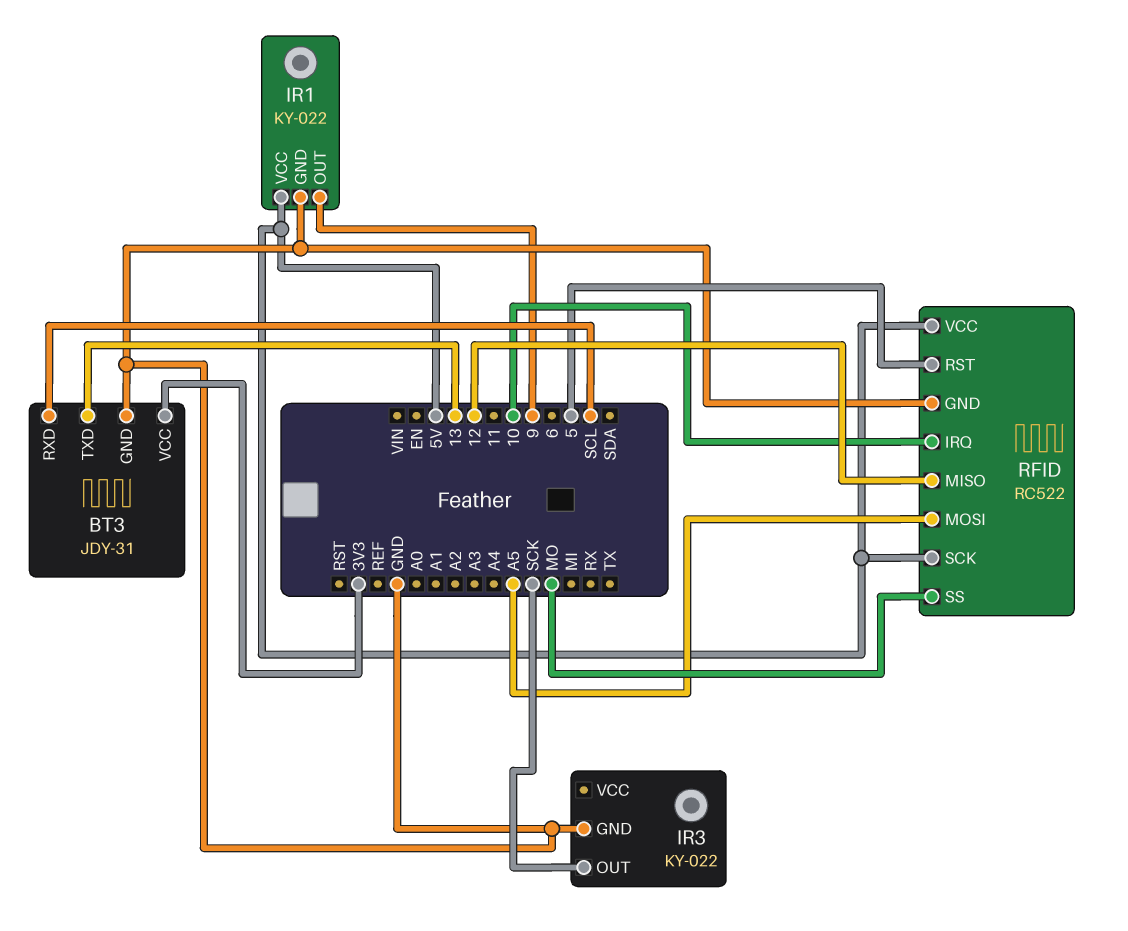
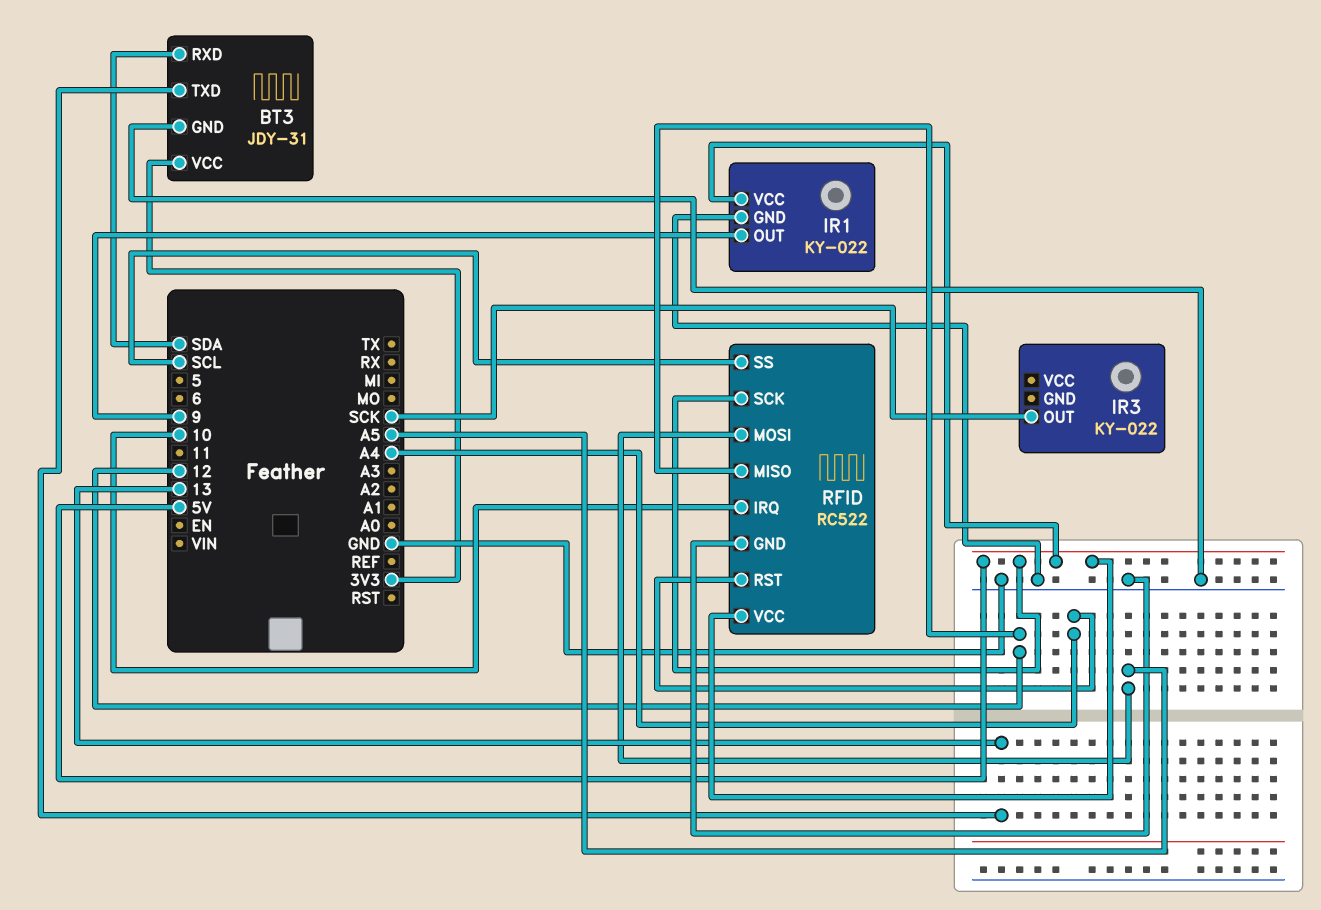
BT3 pin RXD: SCL -> SDA
IR3 pin GND: GND -> none
RFID pin RST: 5 -> A4
RFID pin SS: MO -> SCL

